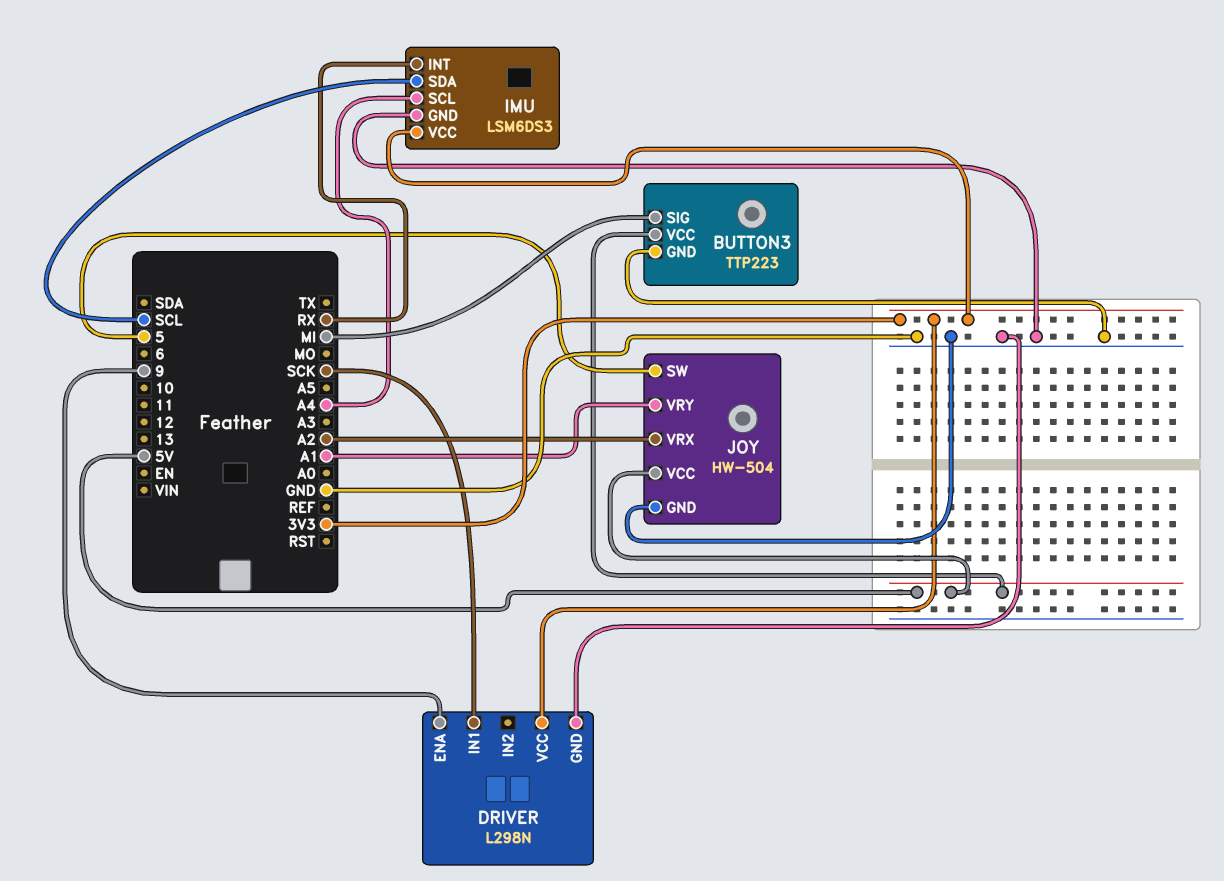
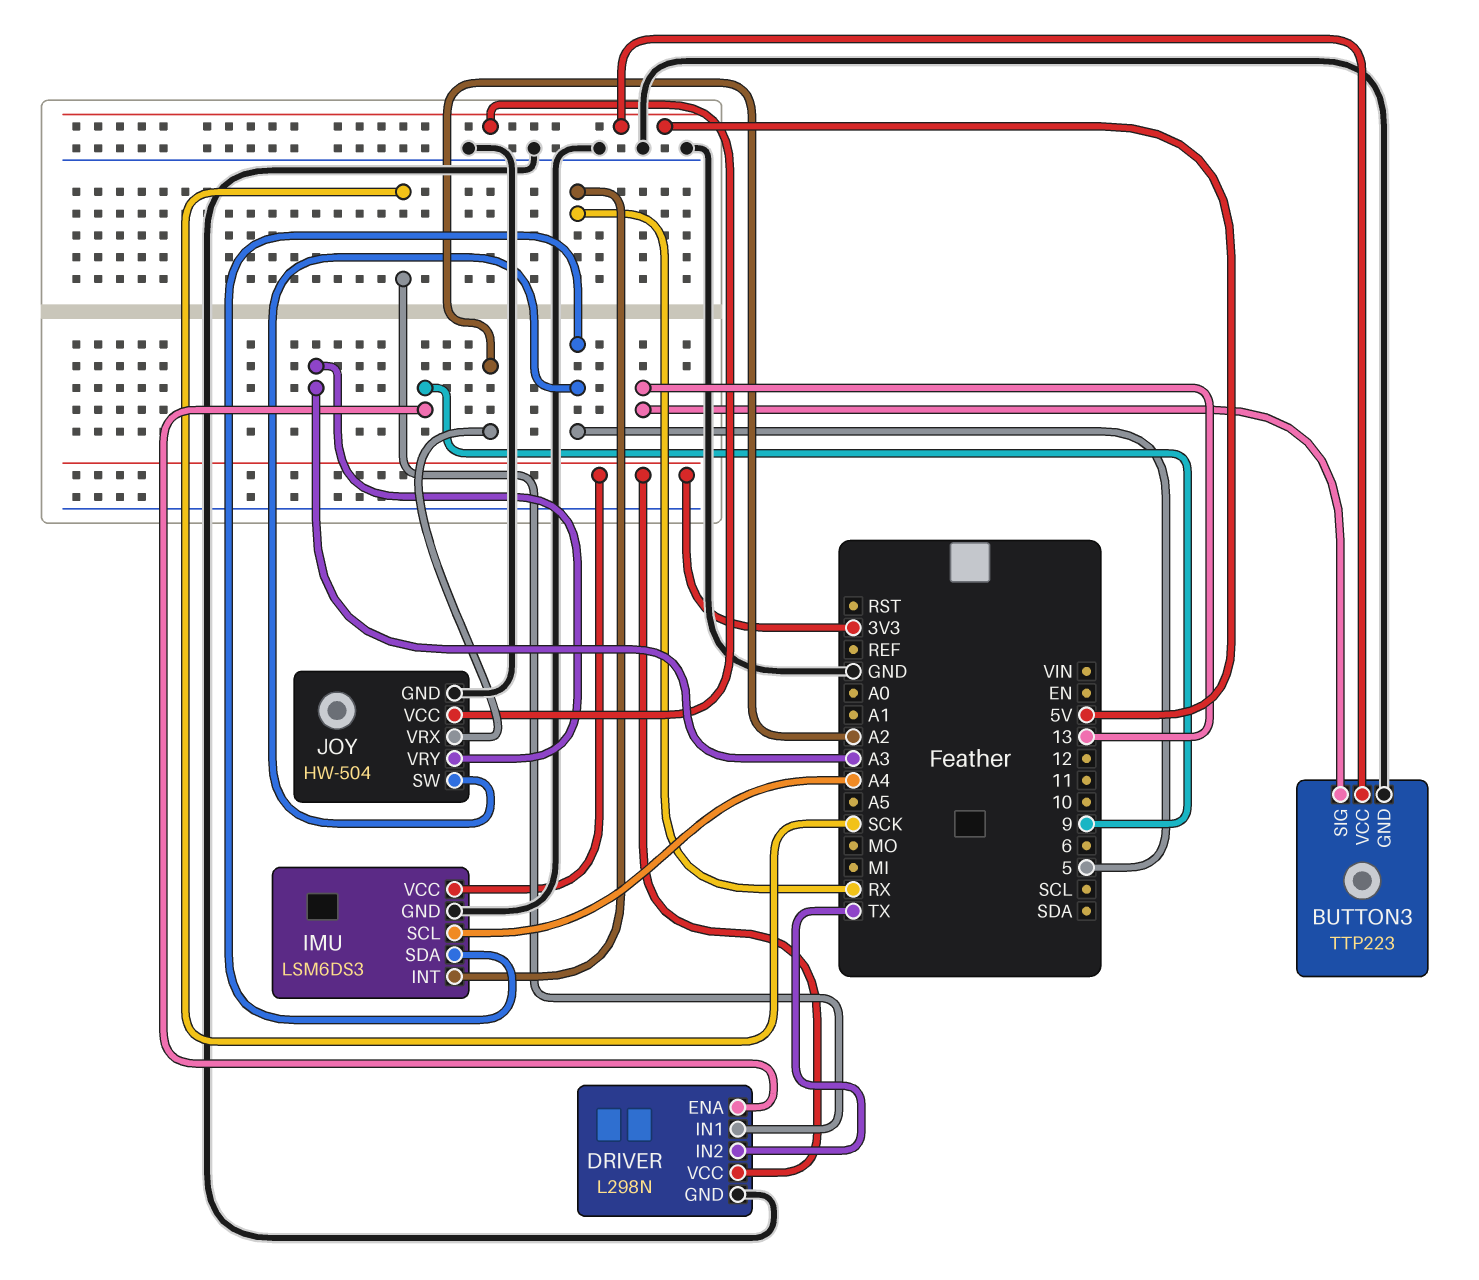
BUTTON3 pin SIG: MI -> 13
DRIVER pin IN2: none -> TX
IMU pin SDA: SCL -> 5
JOY pin VRY: A1 -> A3

